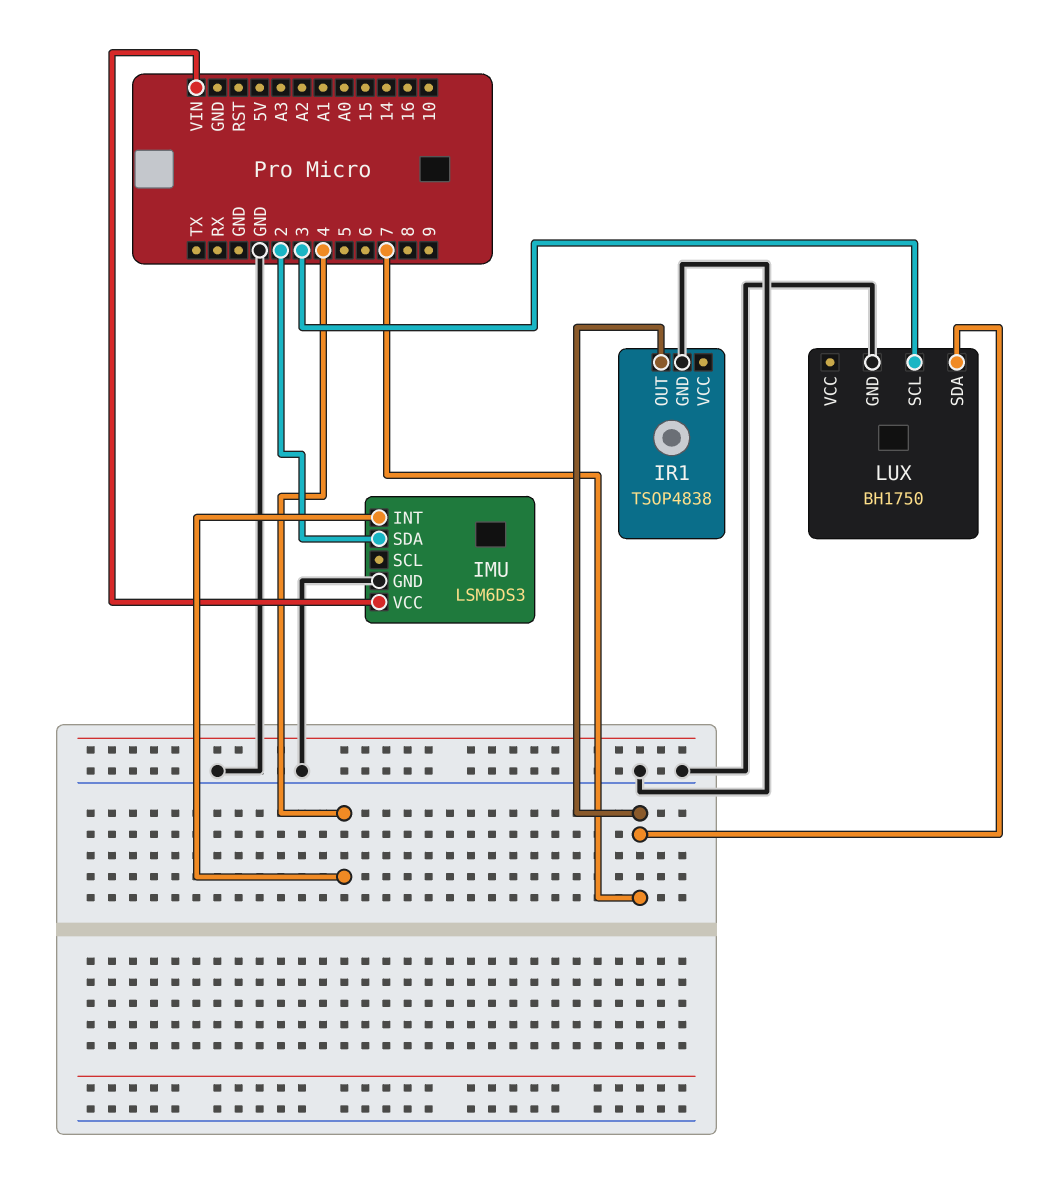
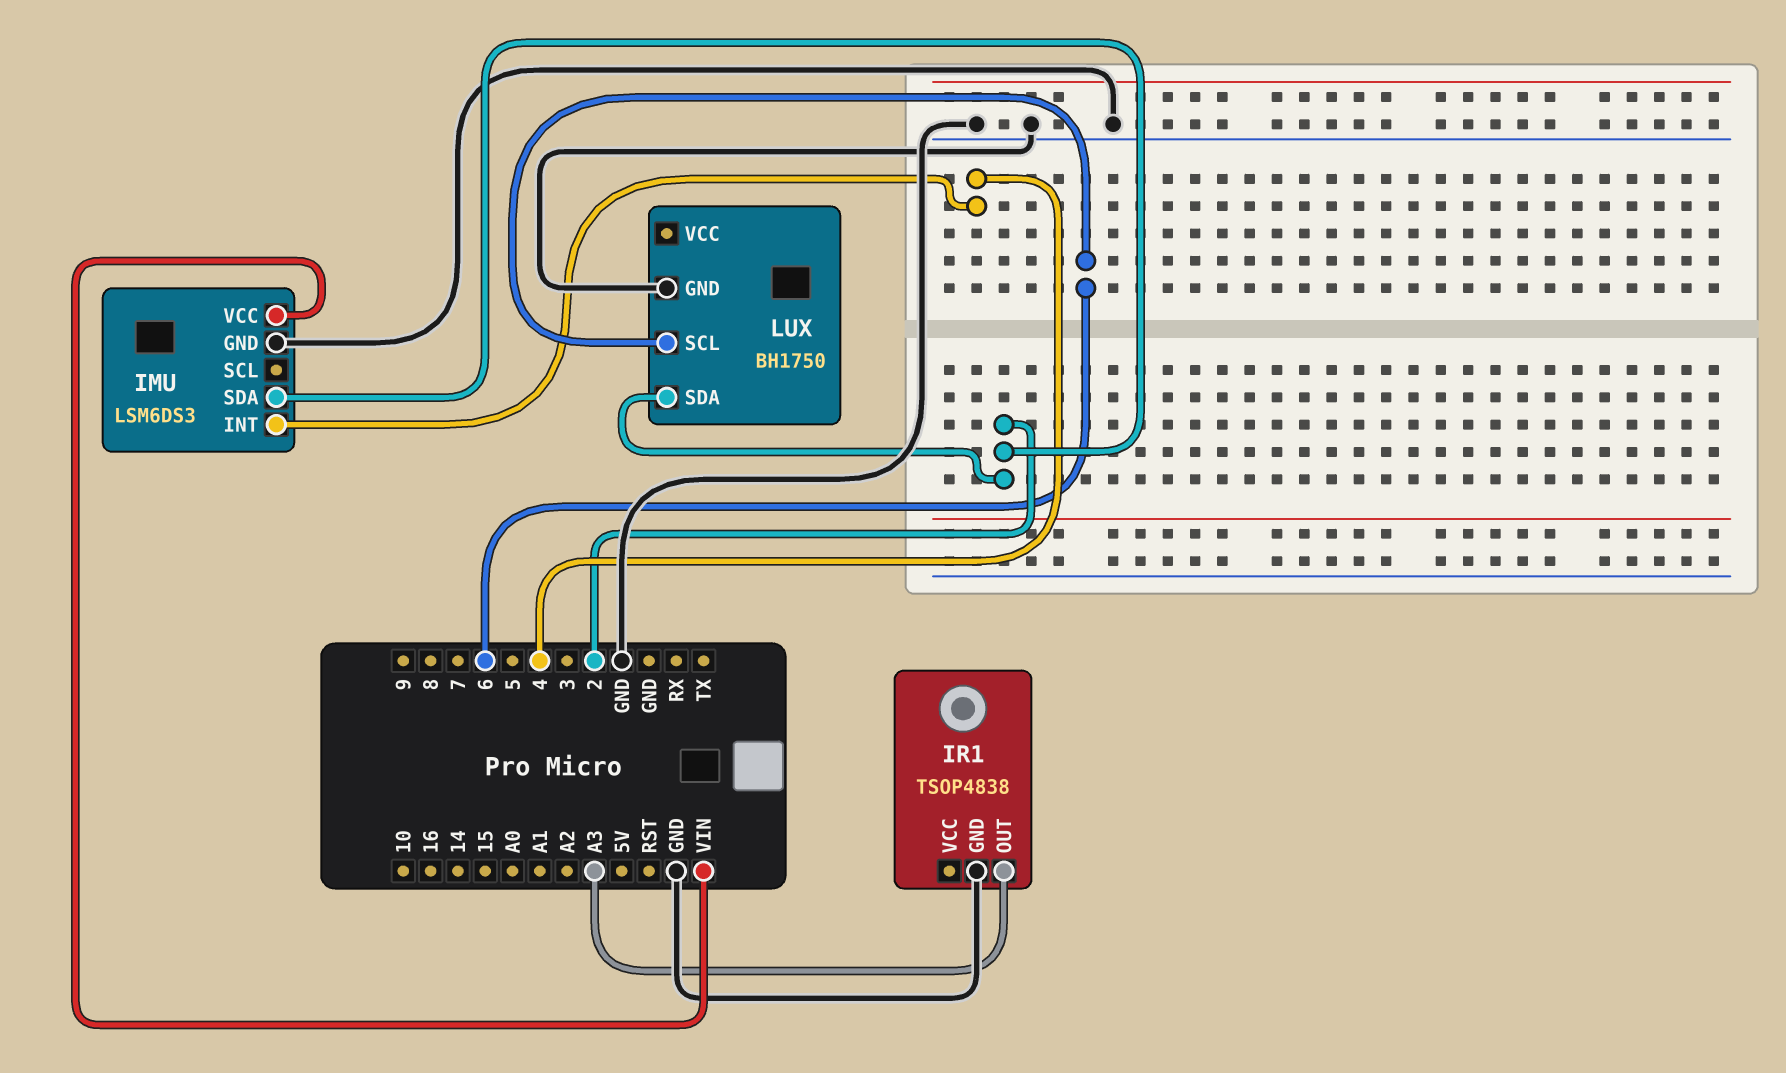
IR1 pin OUT: 7 -> A3
LUX pin SCL: 3 -> 6
LUX pin SDA: 7 -> 2

